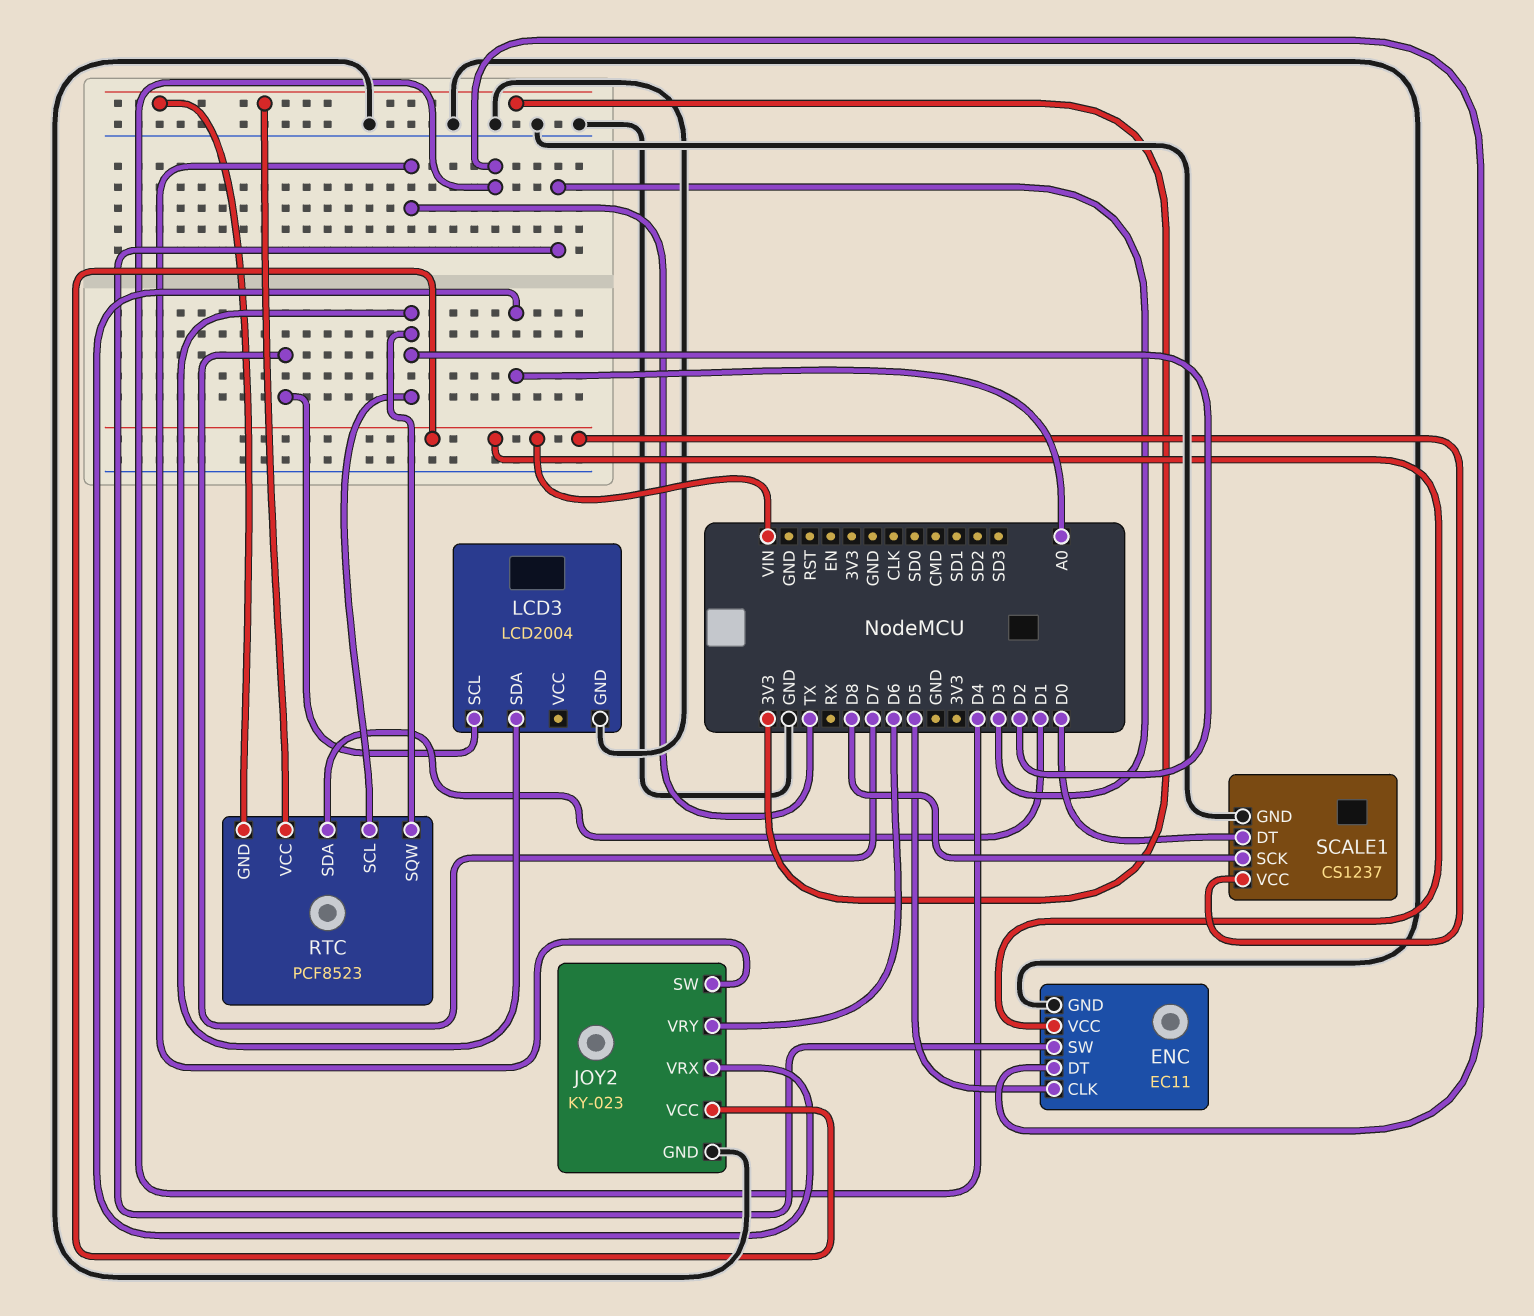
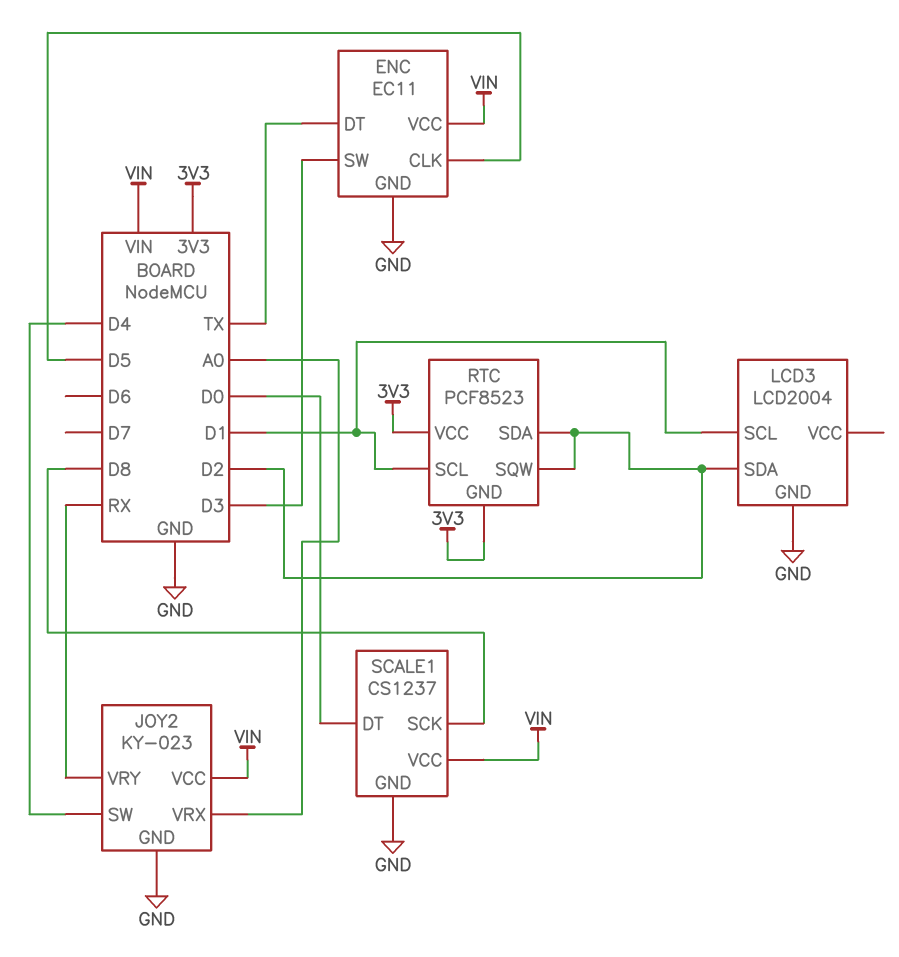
ENC pin DT: D4 -> TX
JOY2 pin SW: TX -> D4
JOY2 pin VRY: D6 -> RX
LCD3 pin SCL: D7 -> D1
RTC pin SCL: D2 -> D1
RTC pin SDA: D1 -> D2

